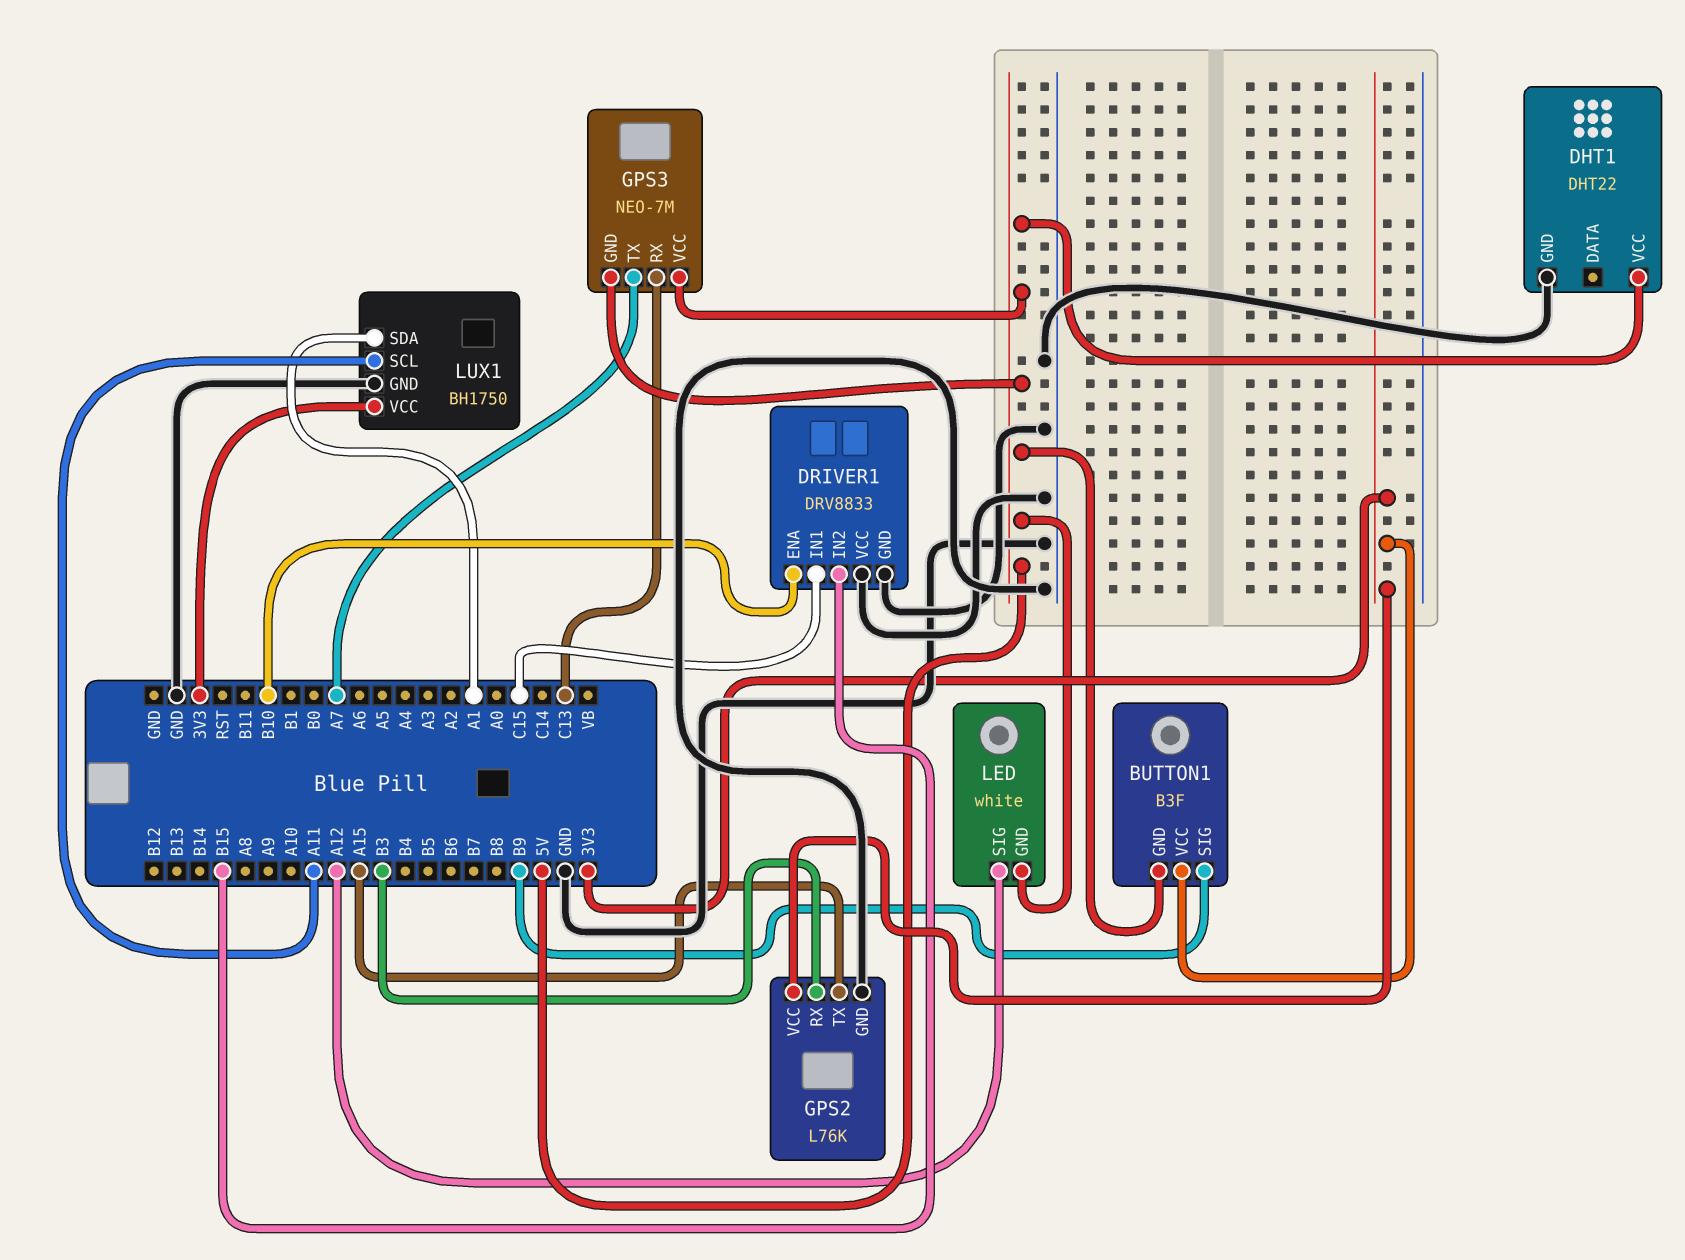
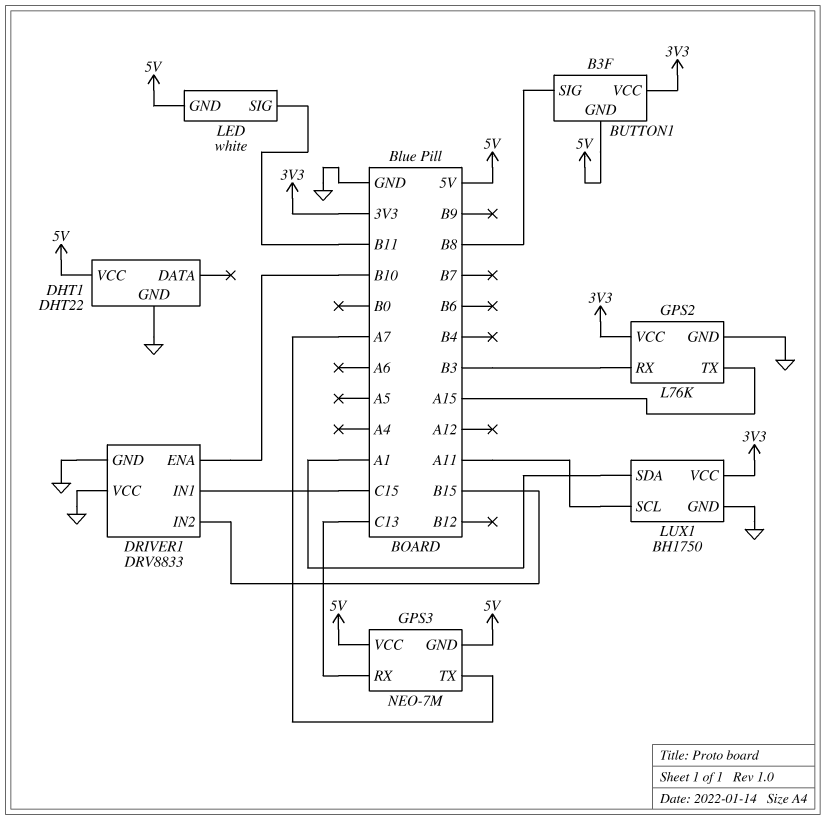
BUTTON1 pin SIG: B9 -> B8
LED pin SIG: A12 -> B11

